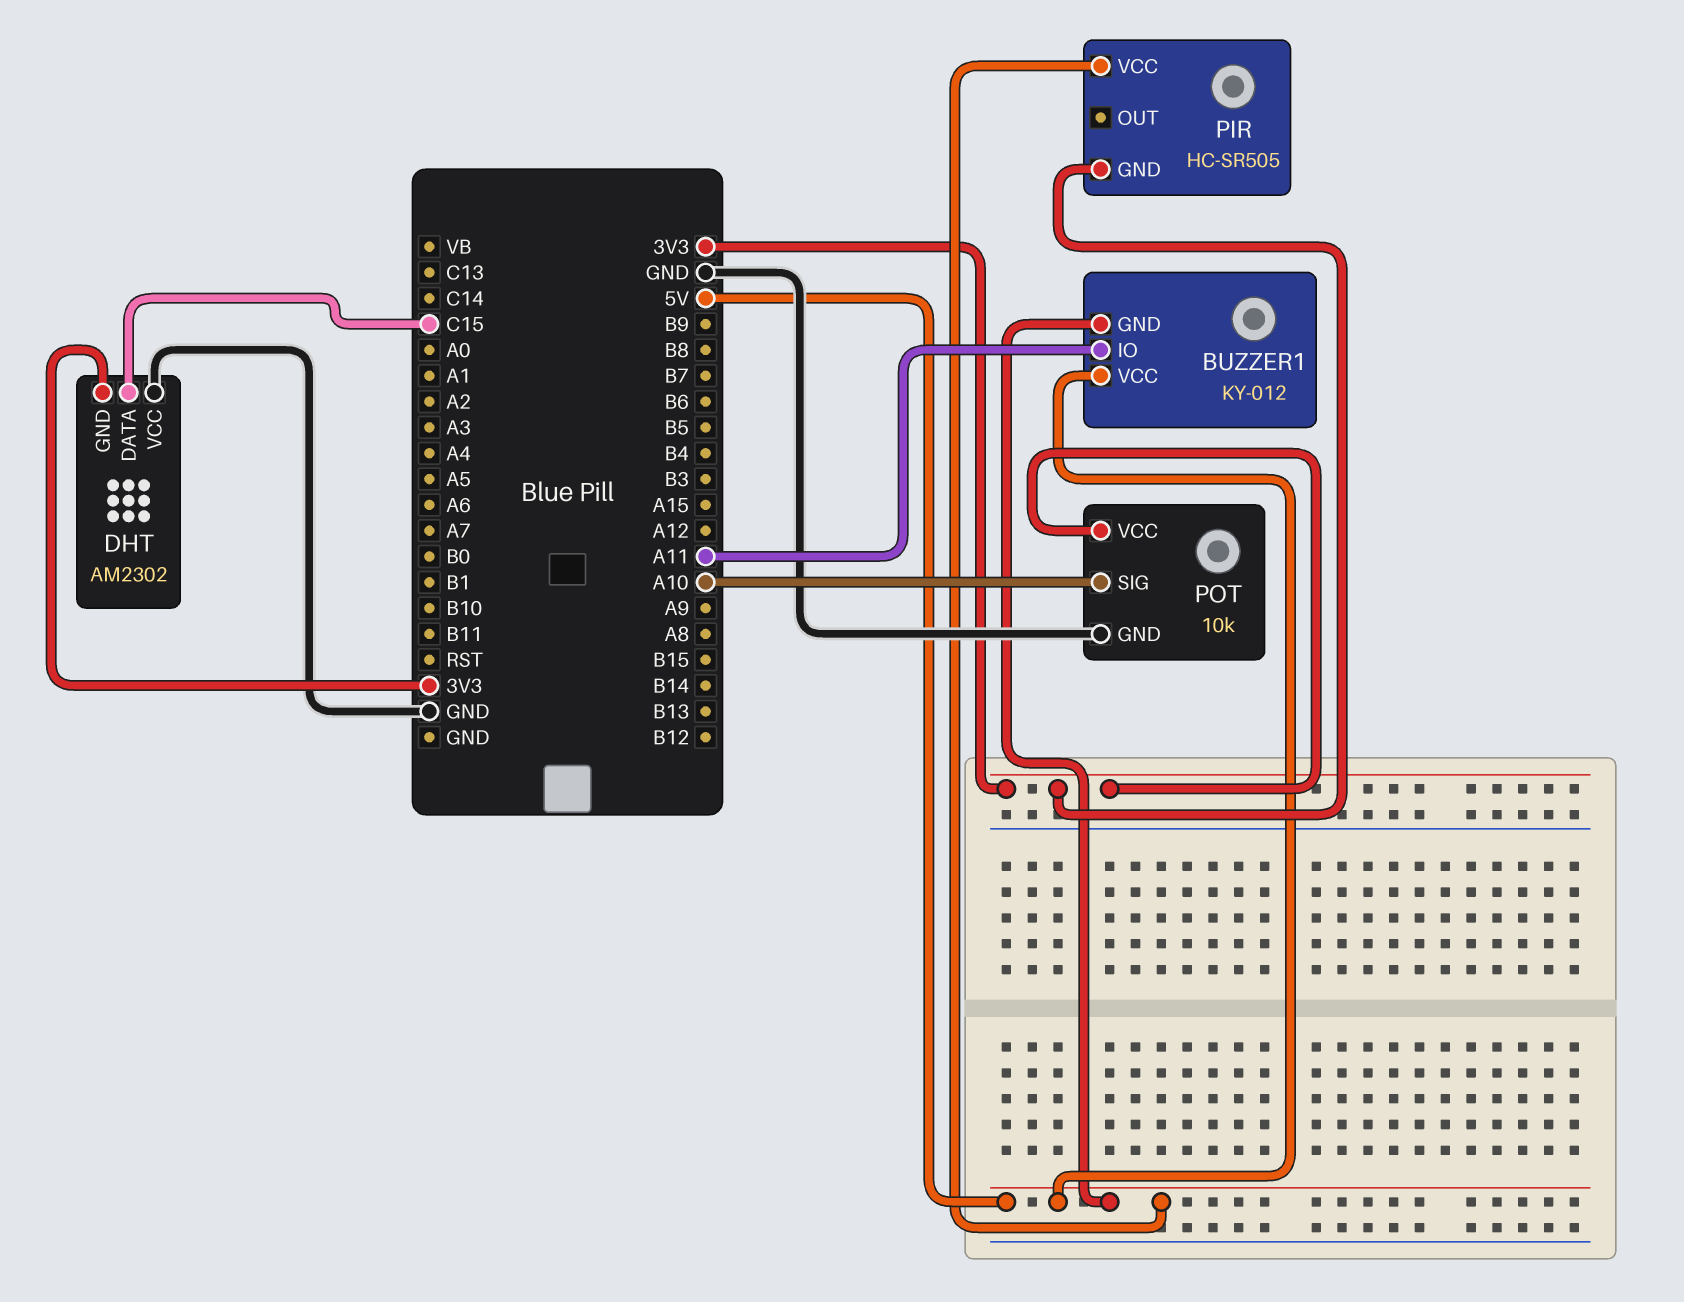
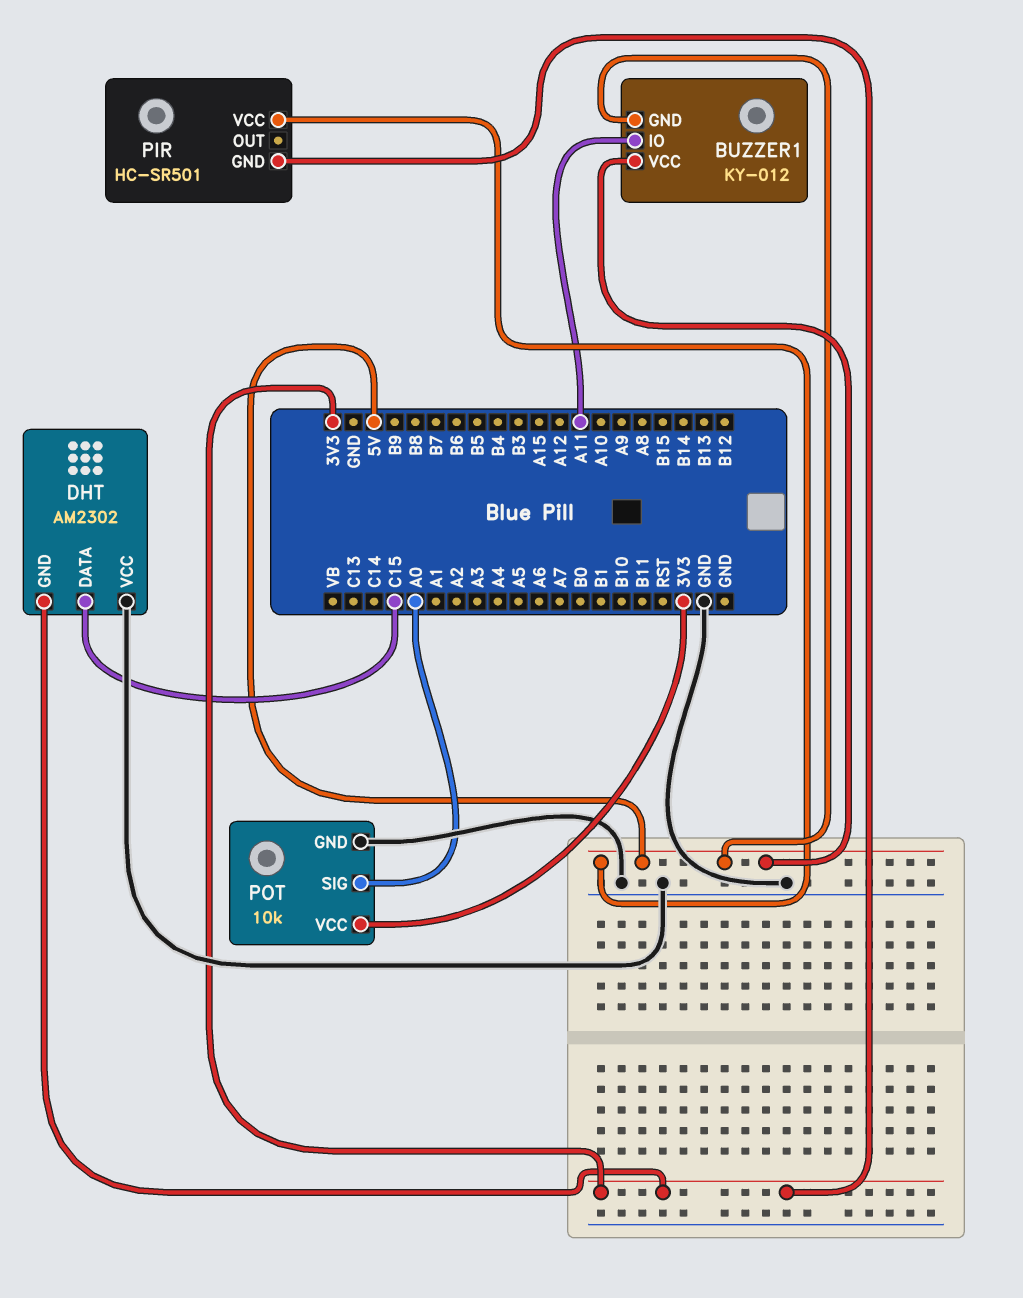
PIR: HC-SR505 -> HC-SR501
POT pin SIG: A10 -> A0

